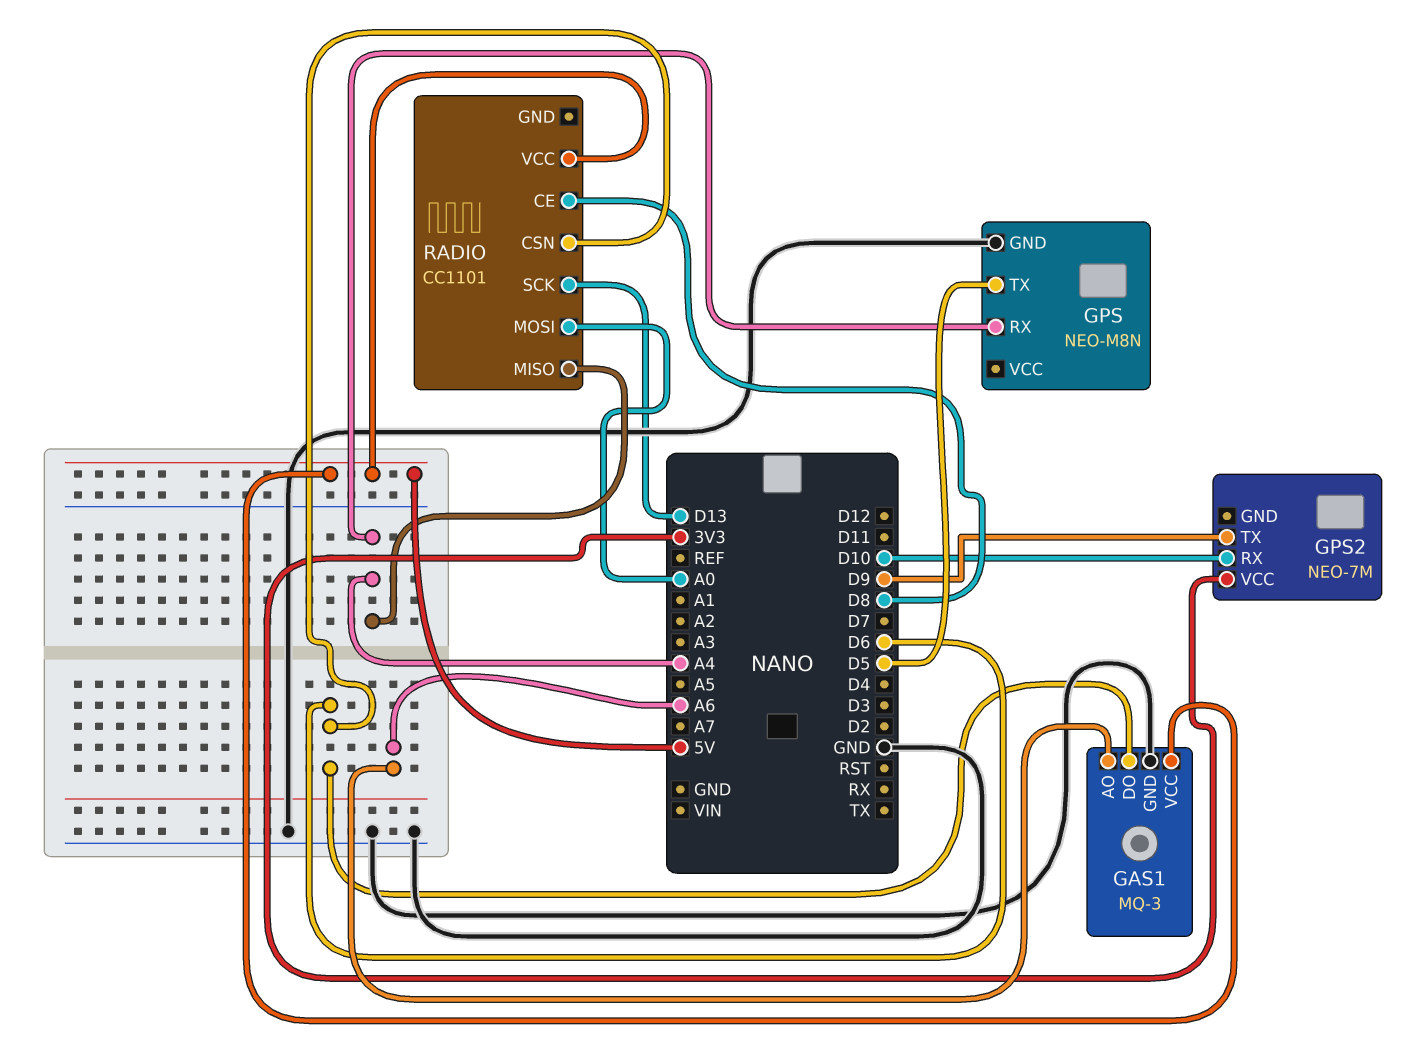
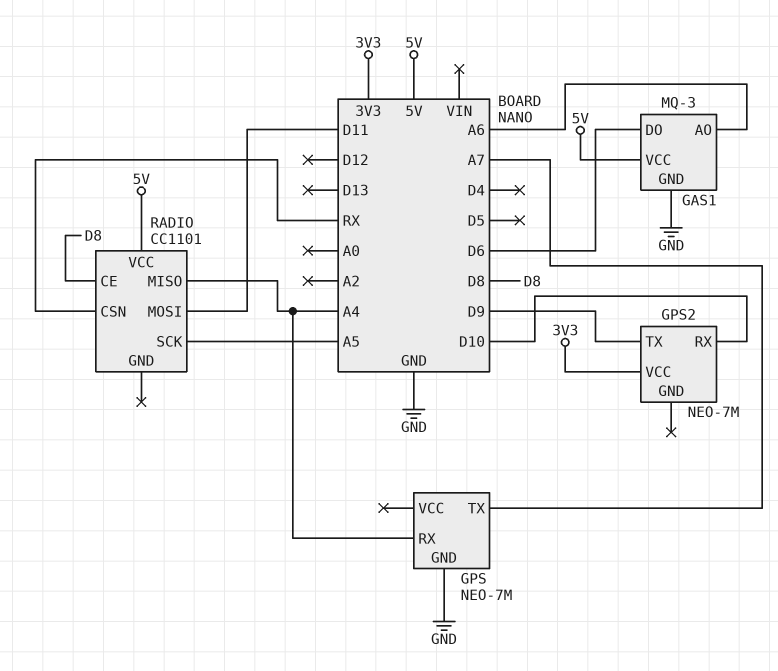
GPS: NEO-M8N -> NEO-7M
GPS pin TX: D5 -> A7
RADIO pin CSN: D6 -> RX
RADIO pin MOSI: A0 -> D11
RADIO pin SCK: D13 -> A5

